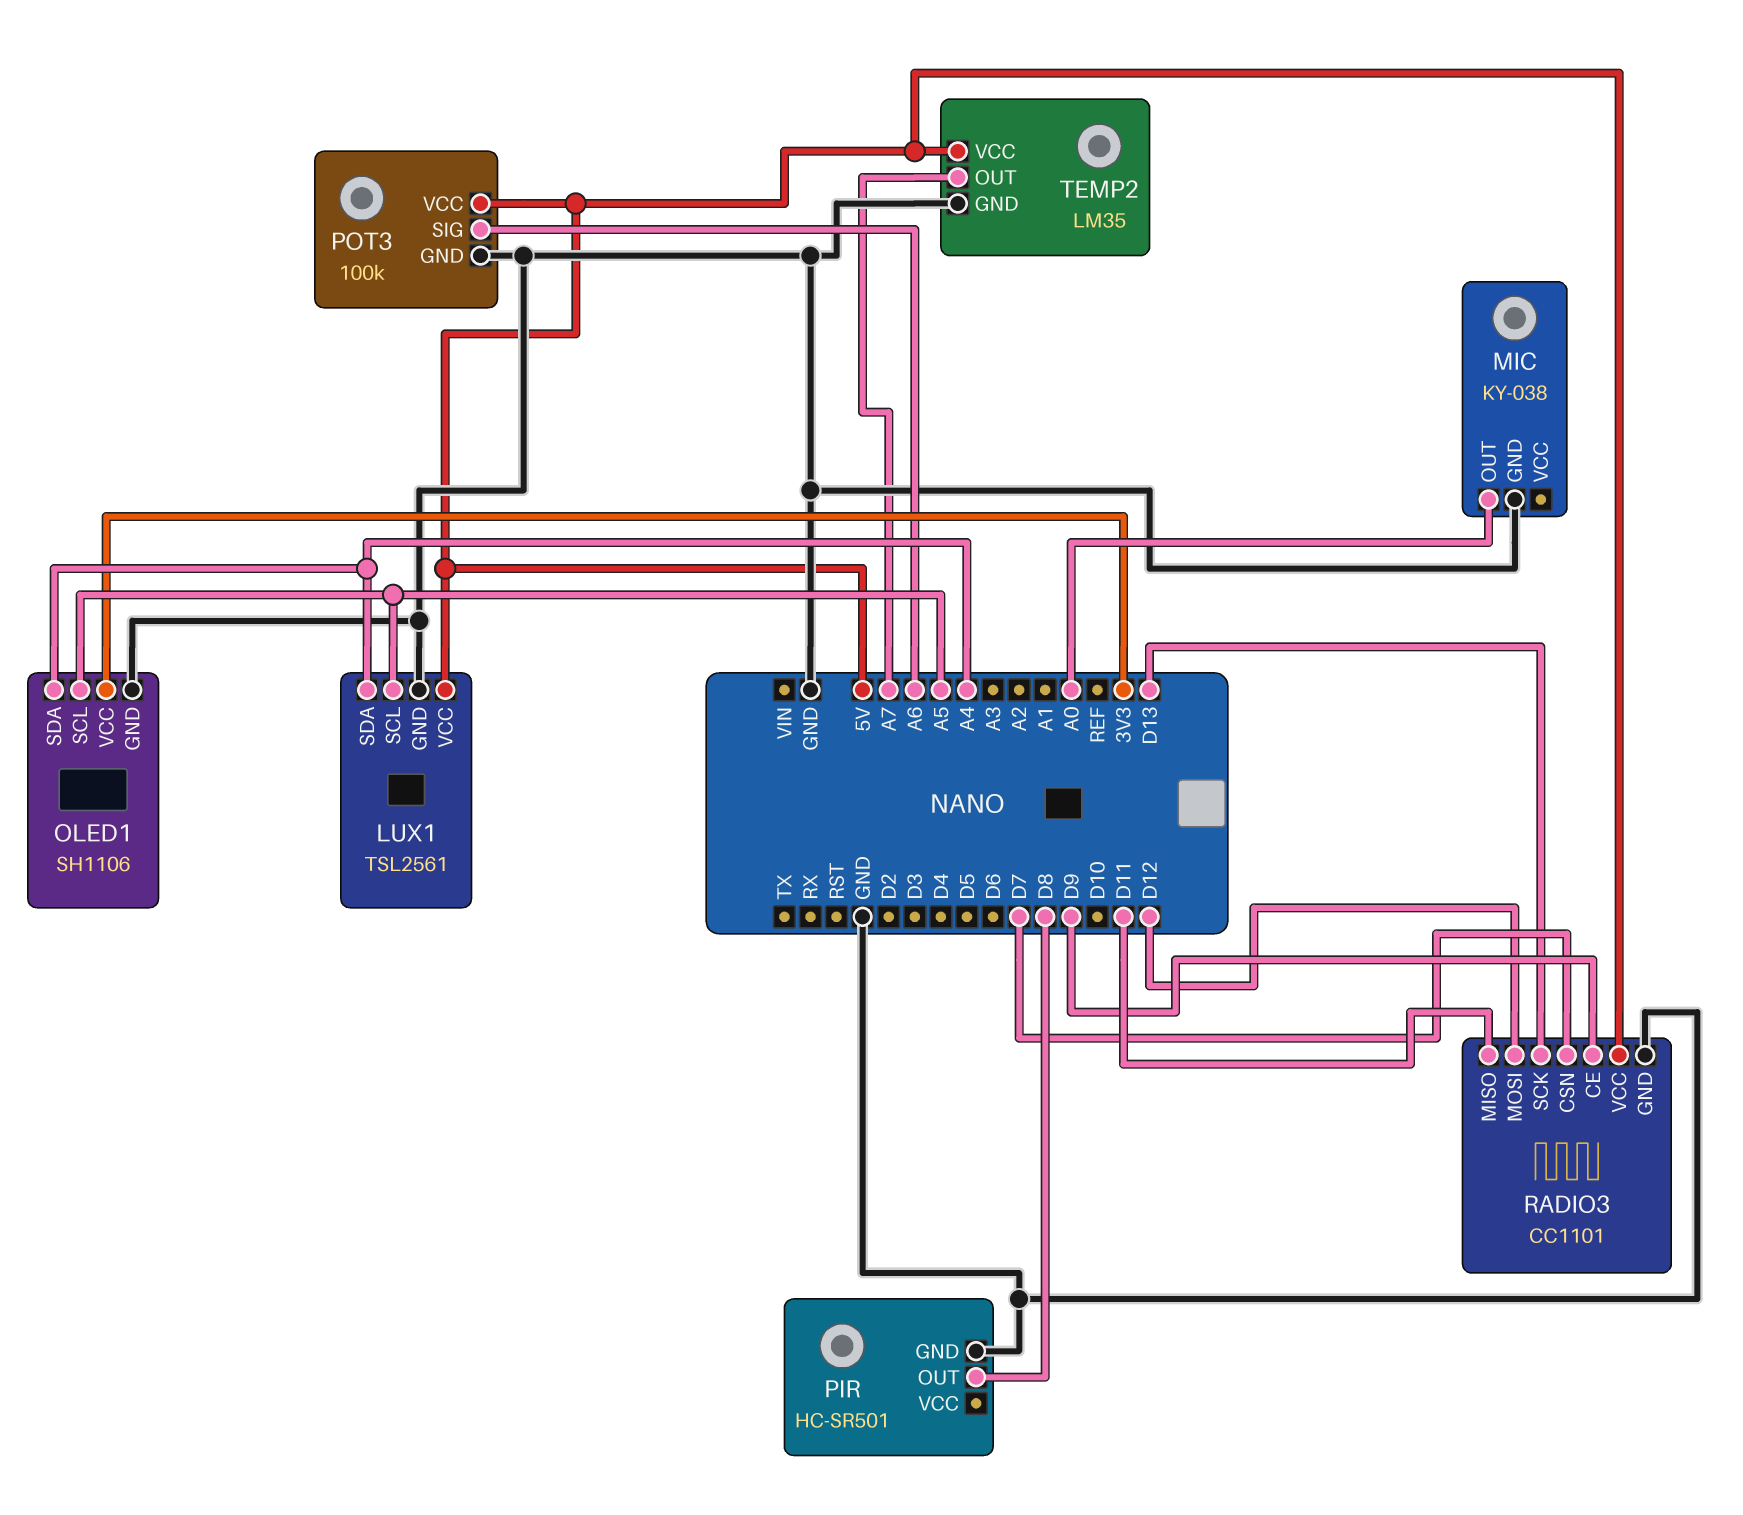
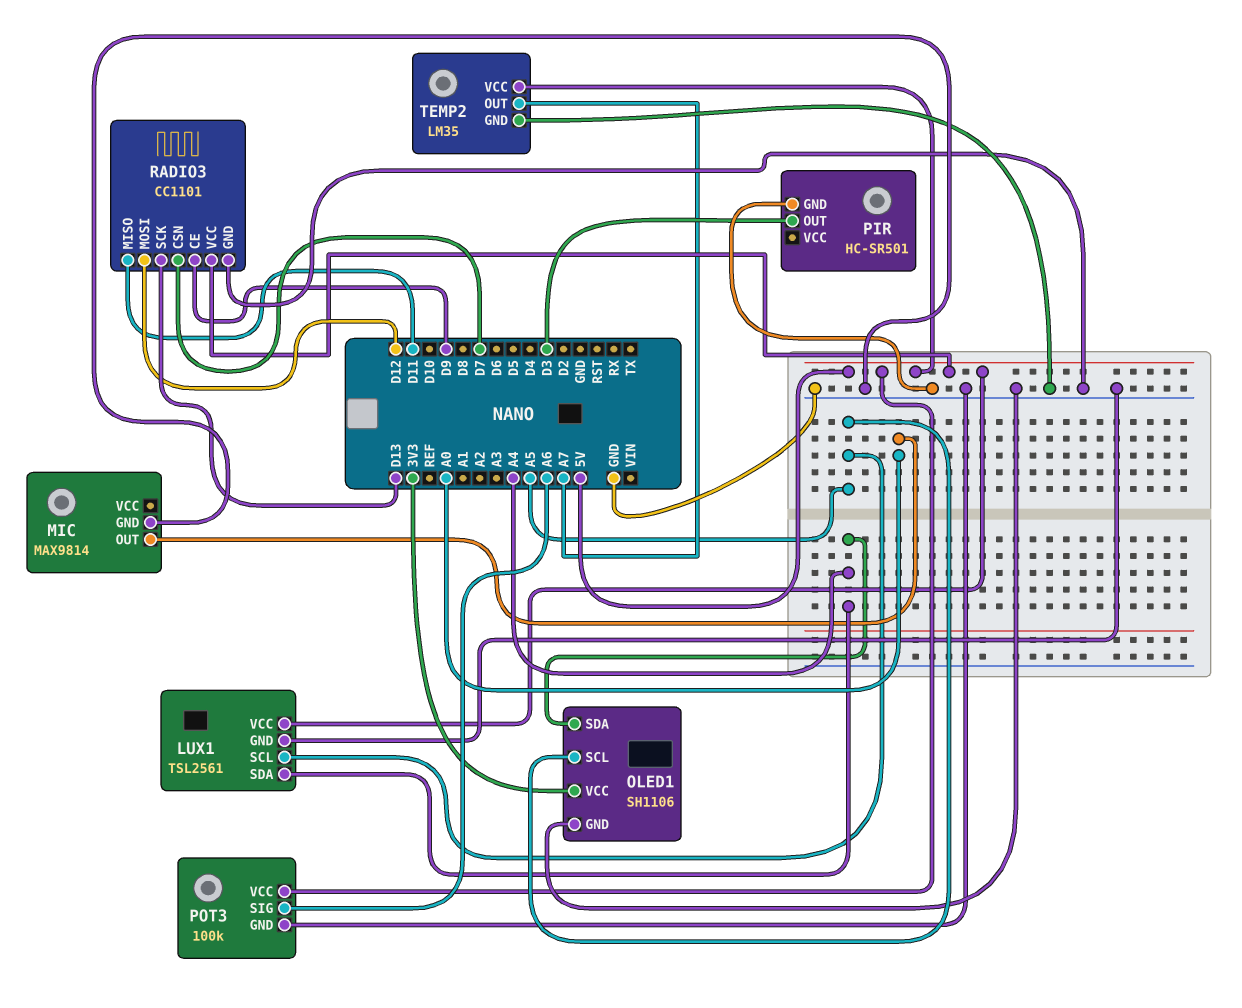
MIC: KY-038 -> MAX9814
PIR pin OUT: D8 -> D3

